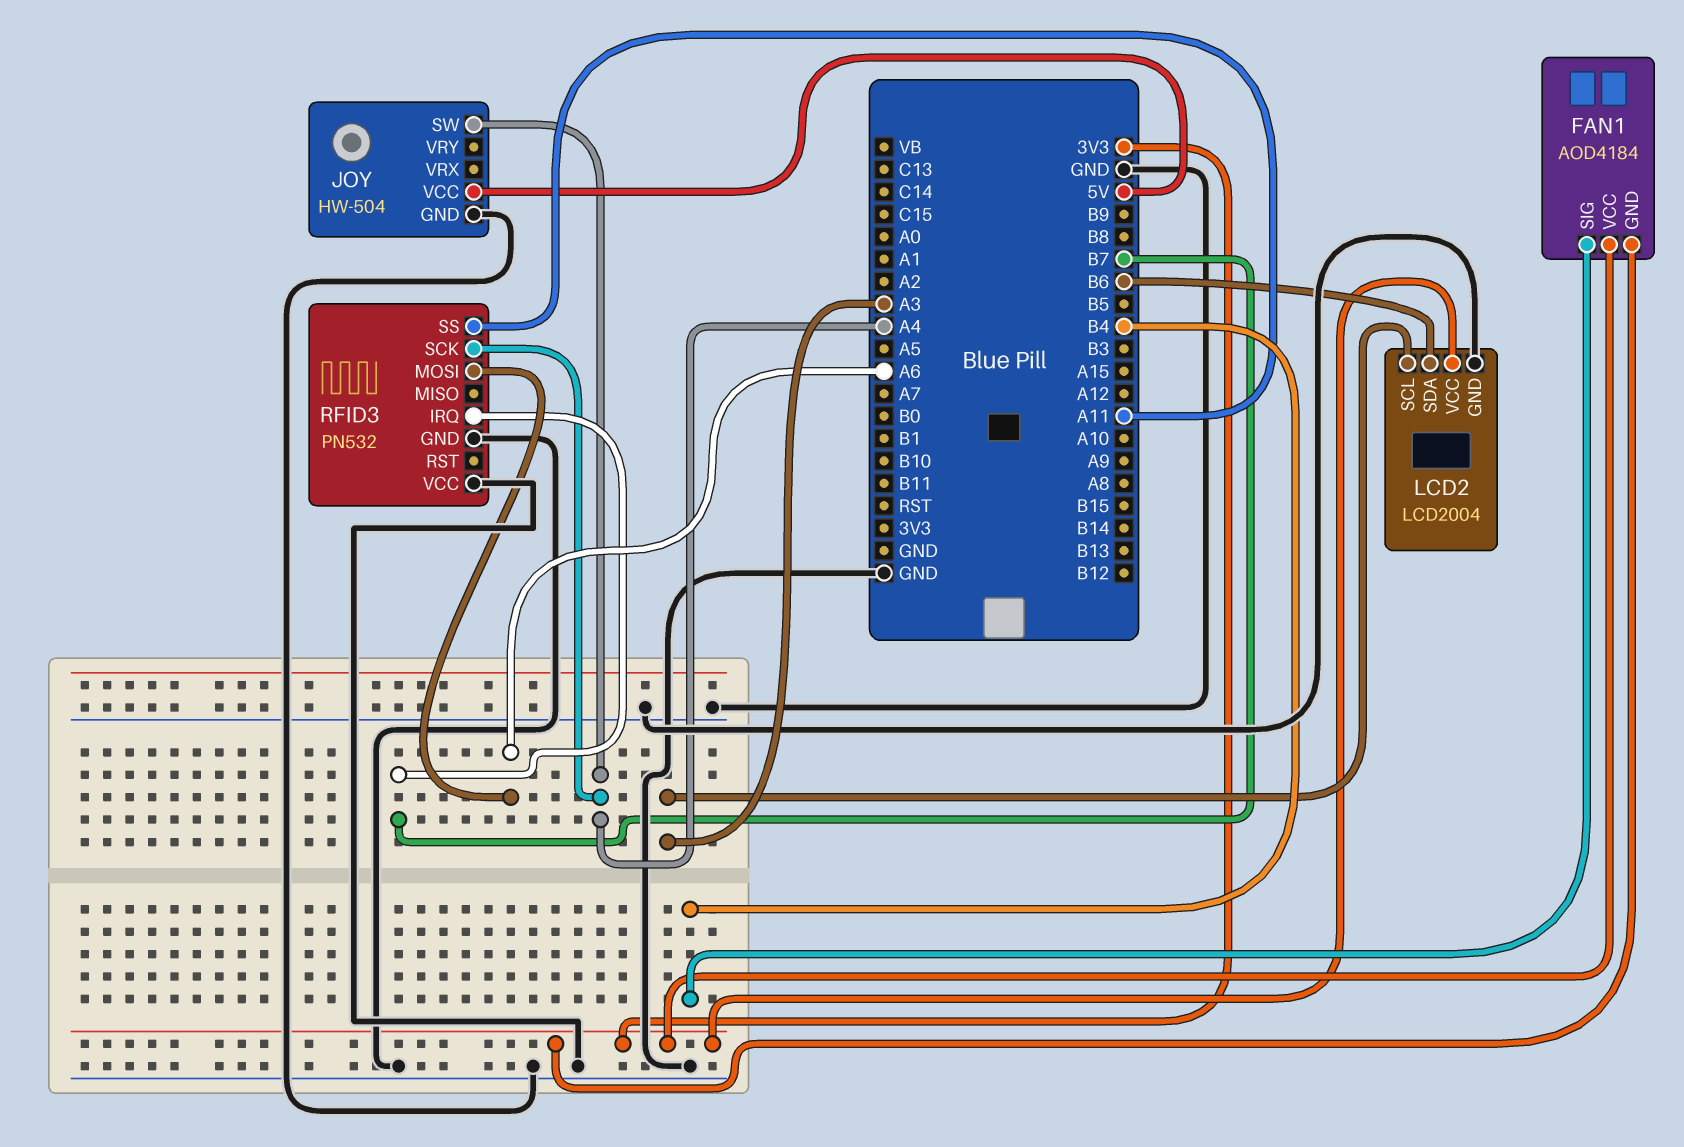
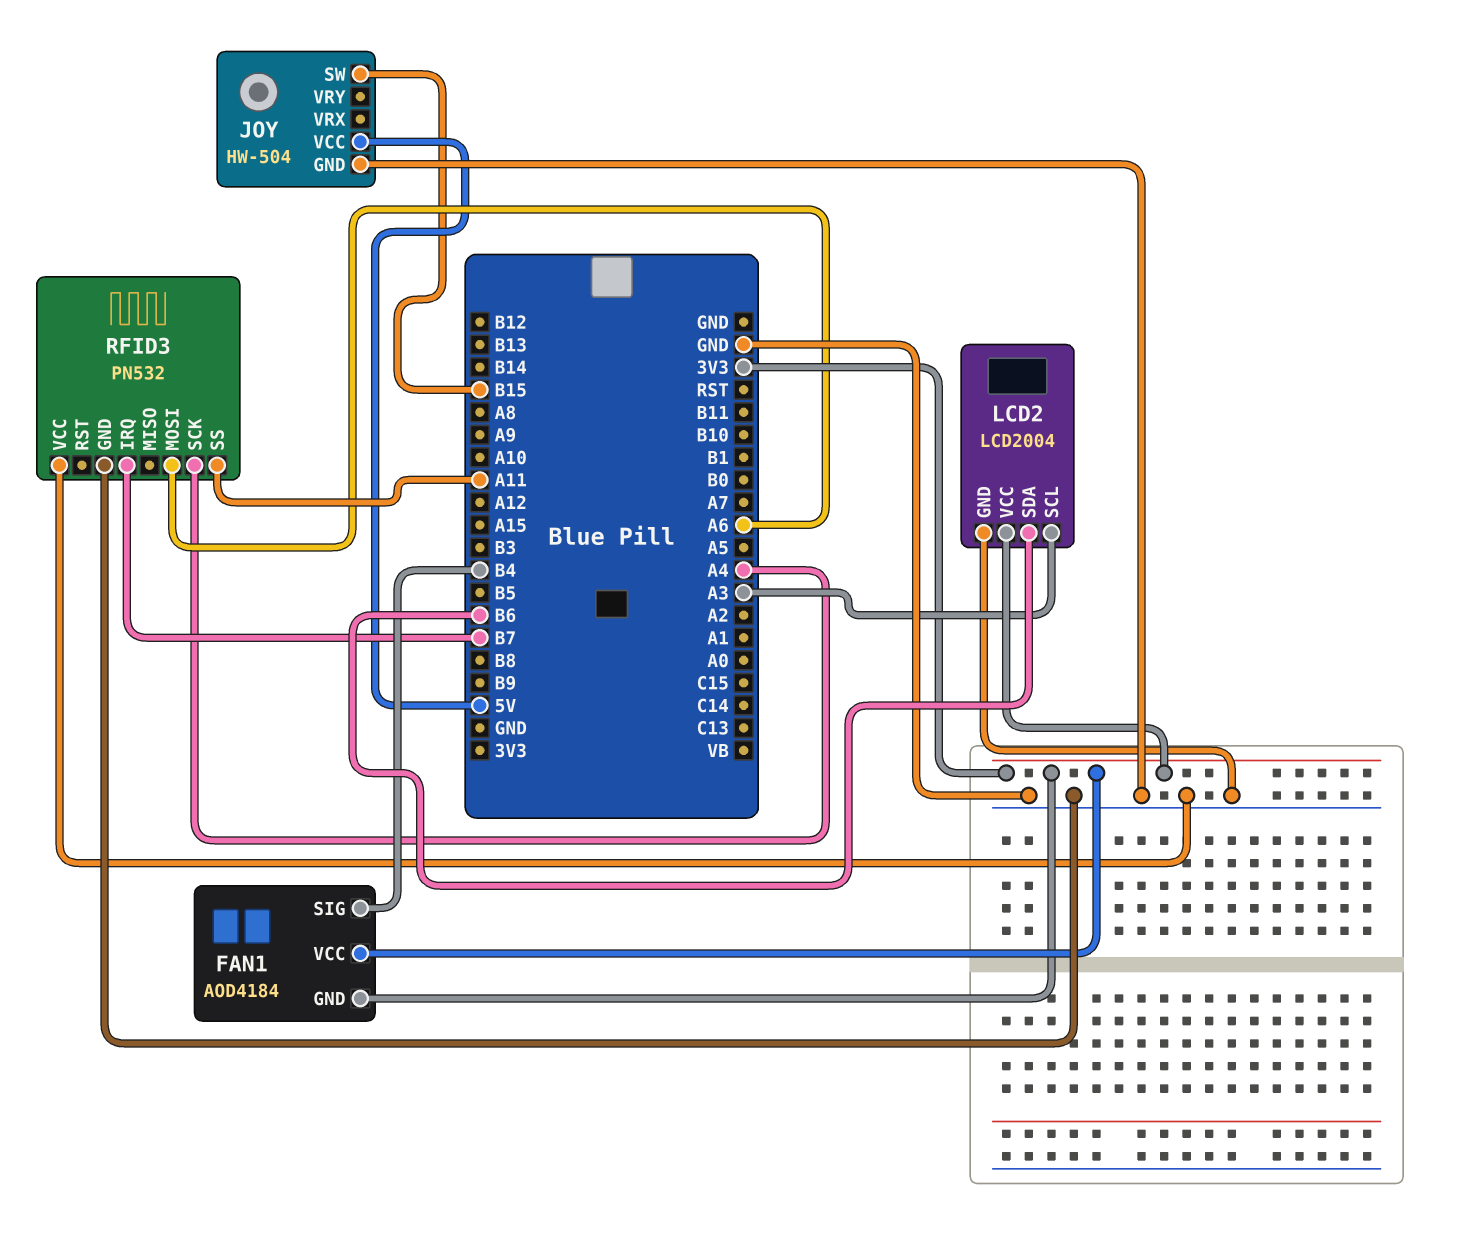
JOY pin SW: A4 -> B15

